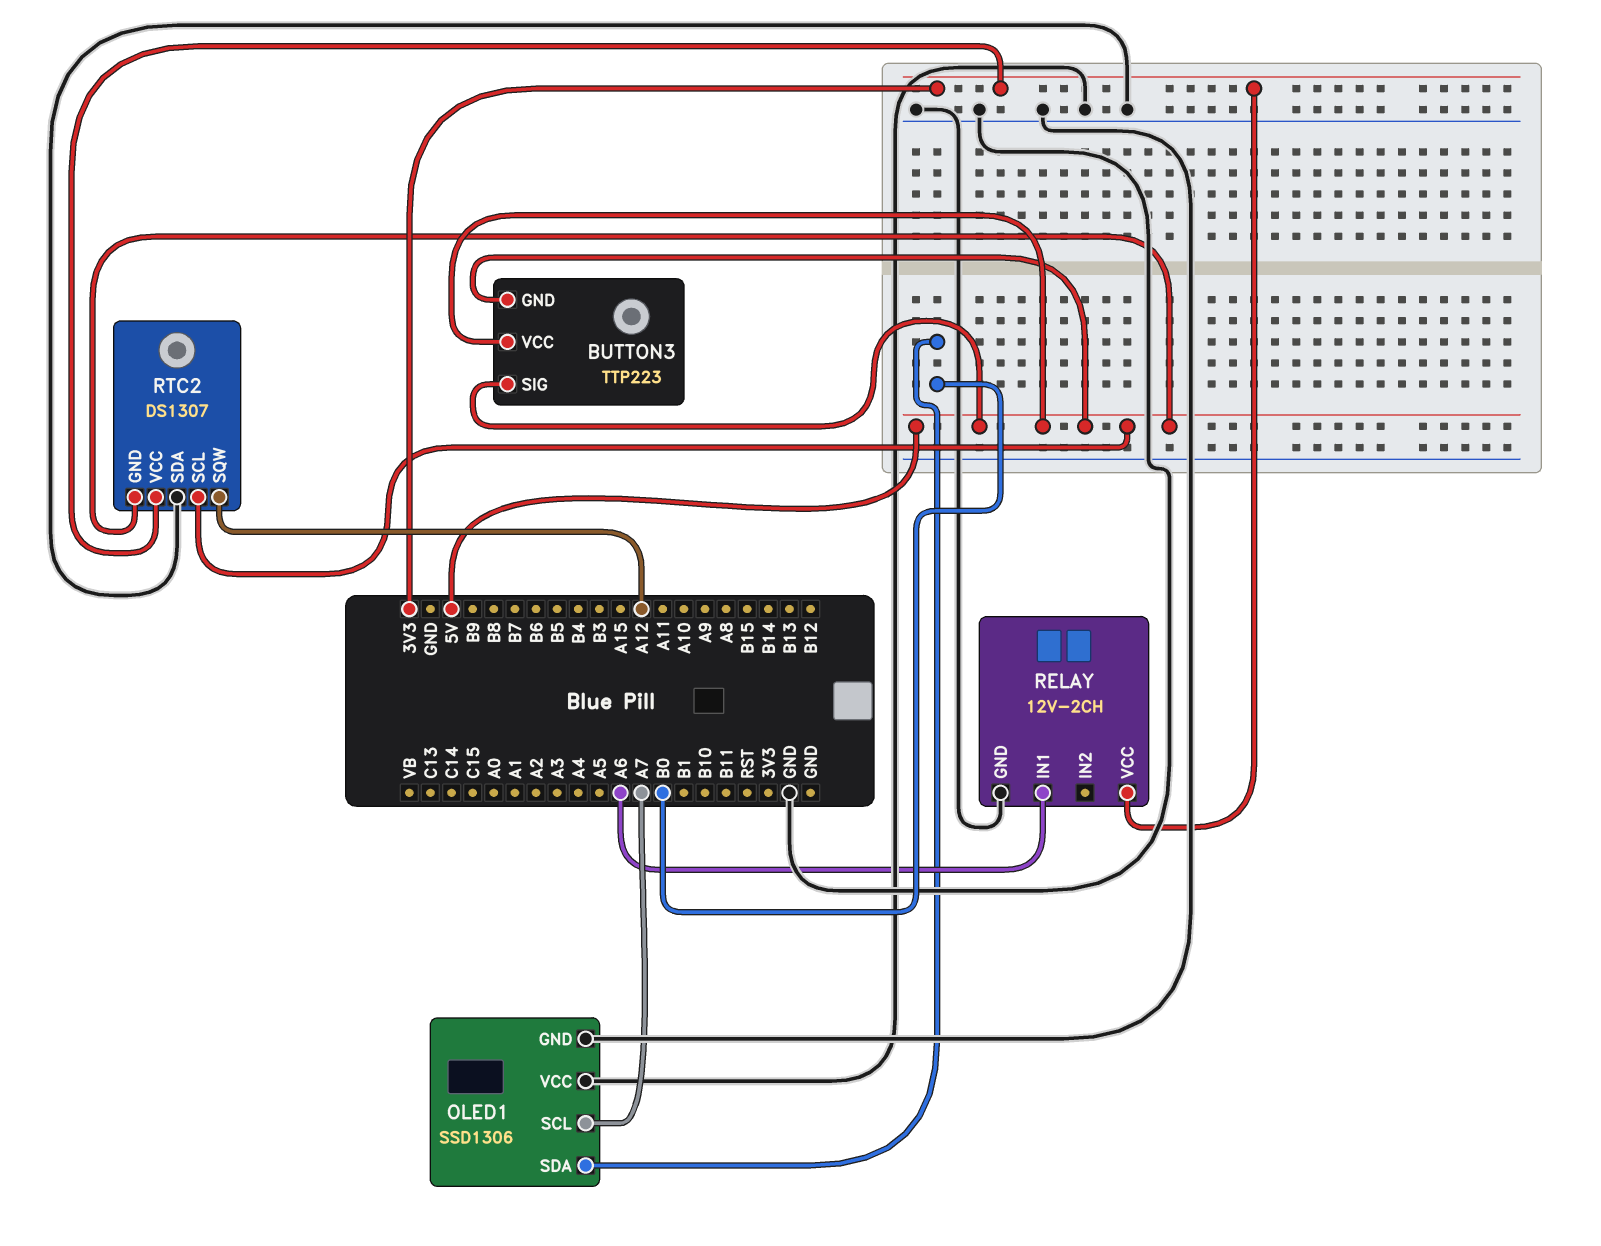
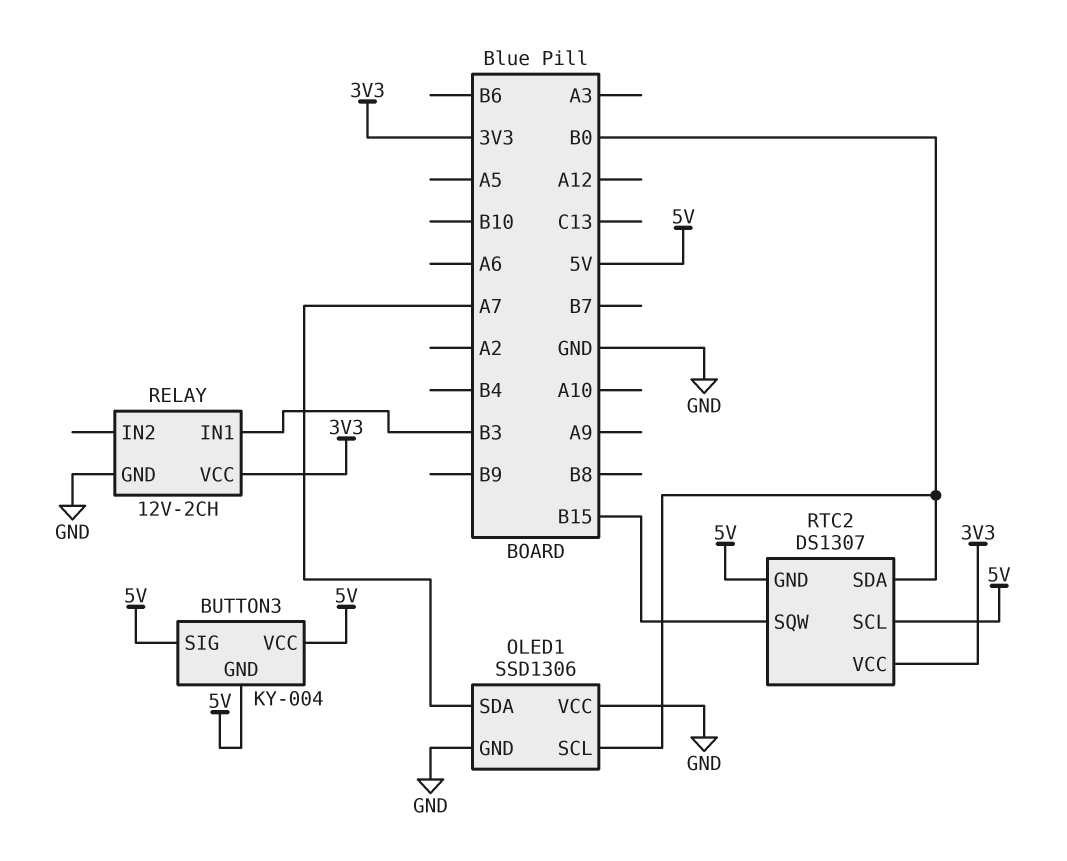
BUTTON3: TTP223 -> KY-004
OLED1 pin SCL: A7 -> B0
OLED1 pin SDA: B0 -> A7
RELAY pin IN1: A6 -> B3
RTC2 pin SDA: GND -> B0
RTC2 pin SQW: A12 -> B15

